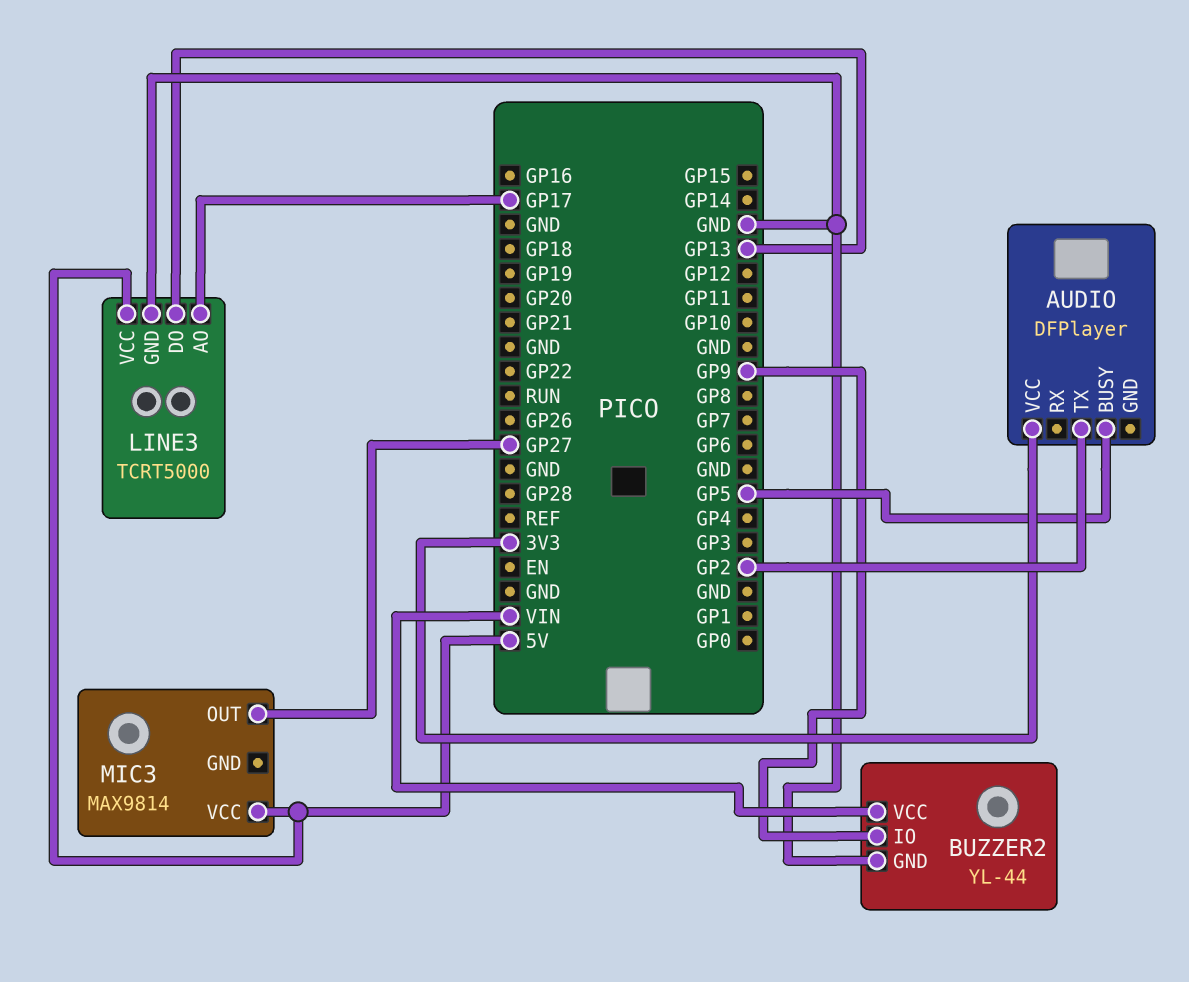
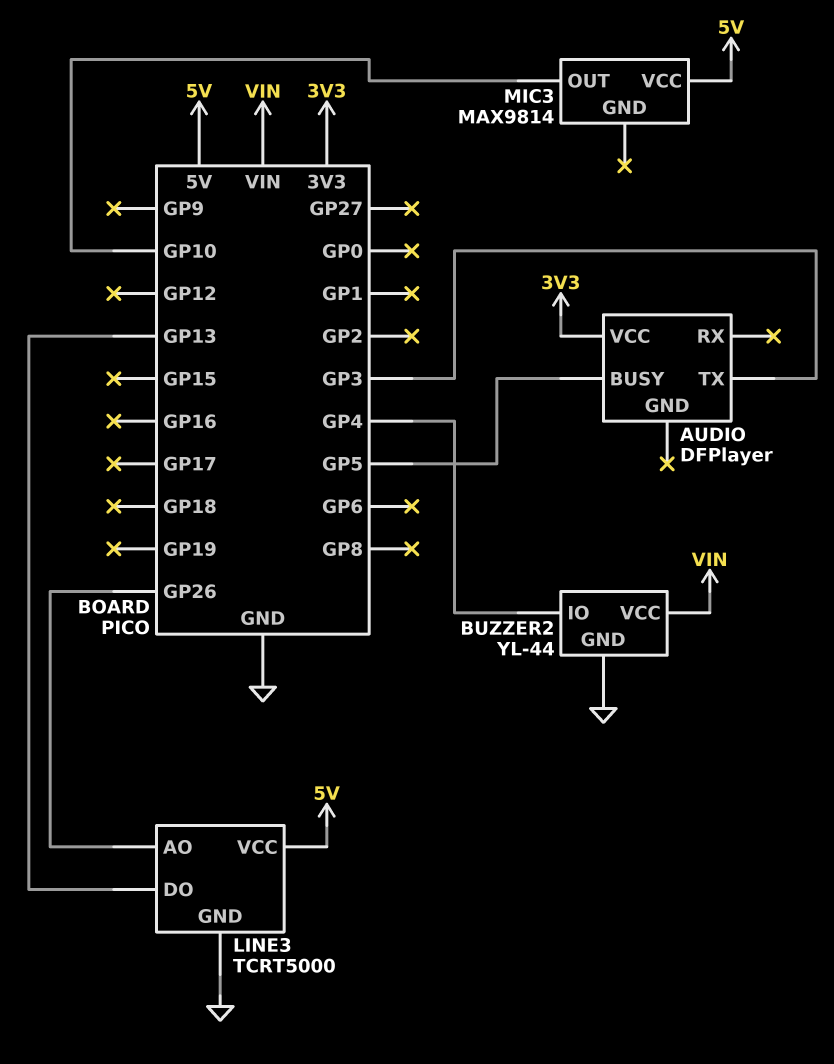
AUDIO pin TX: GP2 -> GP3
BUZZER2 pin IO: GP9 -> GP4
LINE3 pin AO: GP17 -> GP26
MIC3 pin OUT: GP27 -> GP10

